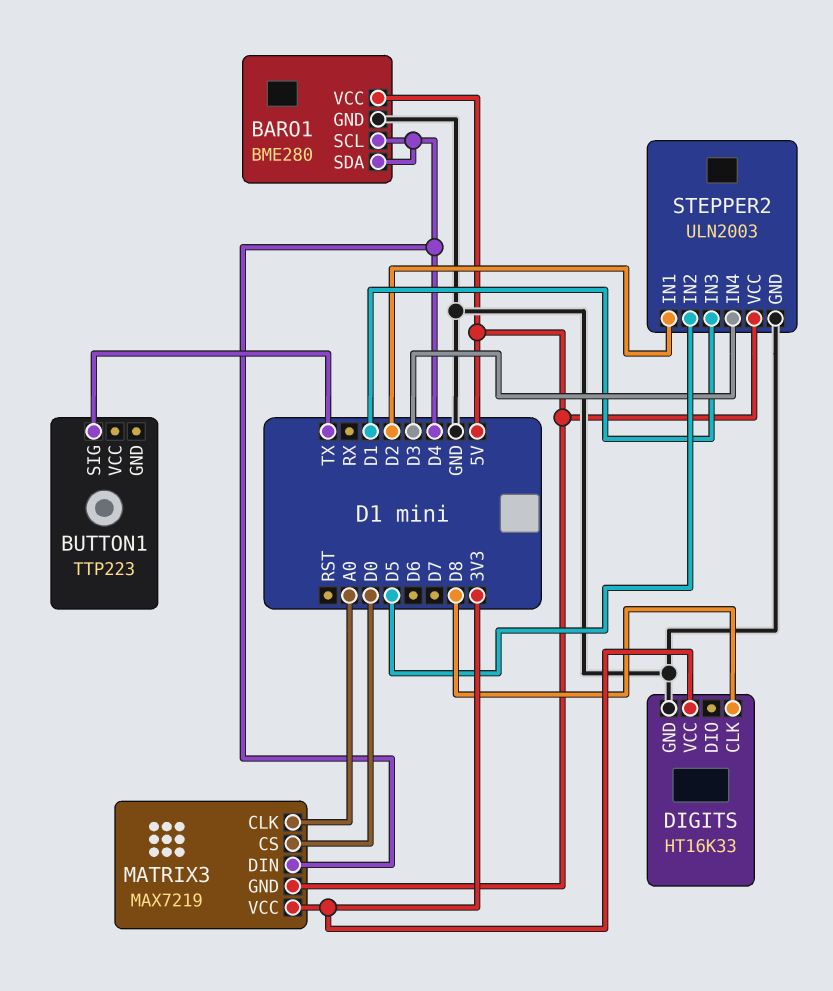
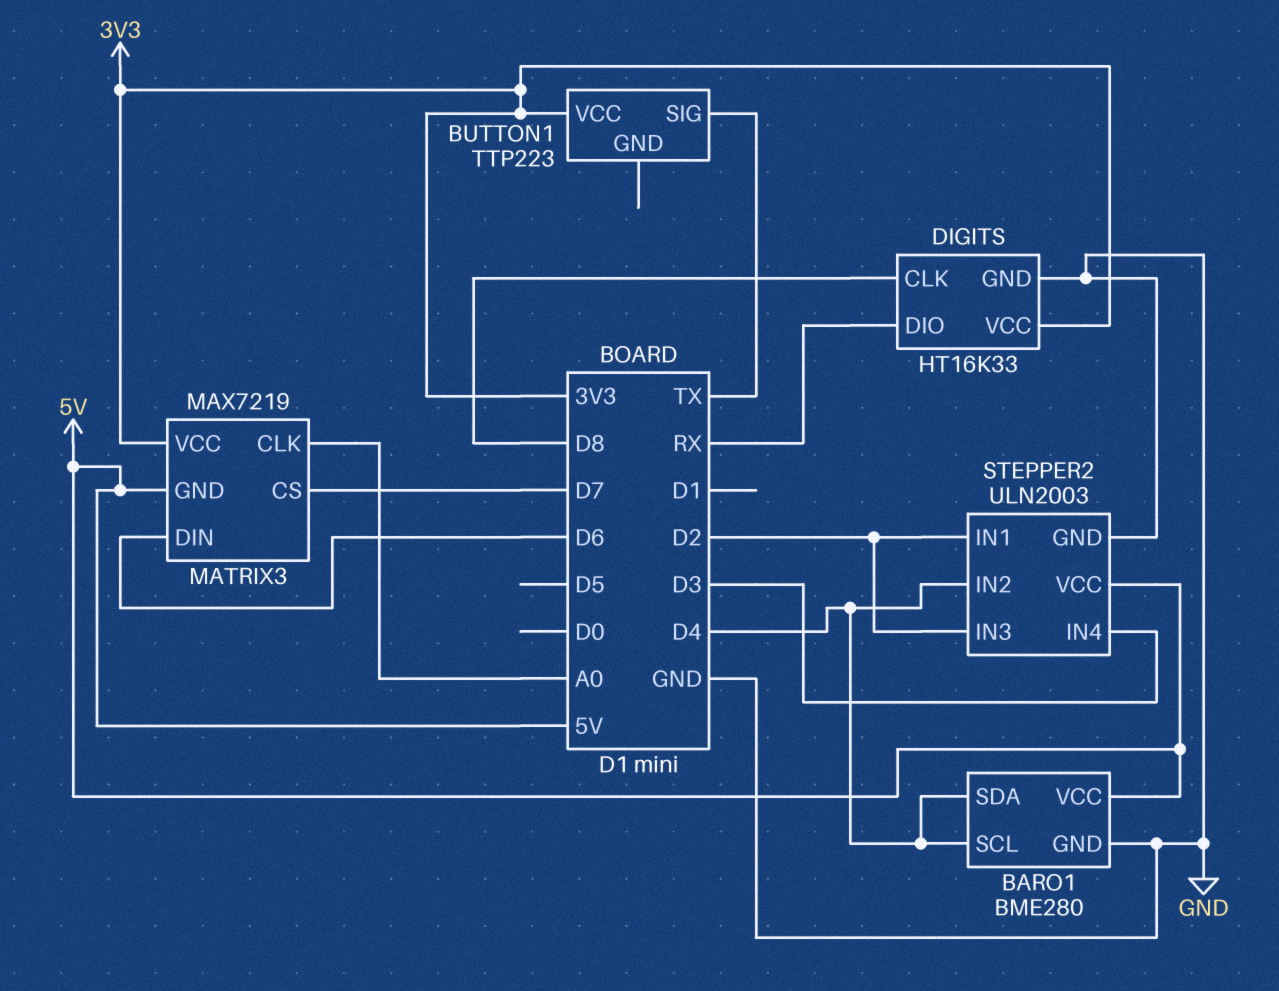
BUTTON1 pin VCC: none -> 3V3
DIGITS pin DIO: none -> RX
MATRIX3 pin CS: D0 -> D7
MATRIX3 pin DIN: D4 -> D6
STEPPER2 pin IN2: D5 -> D4
STEPPER2 pin IN3: D1 -> D2

